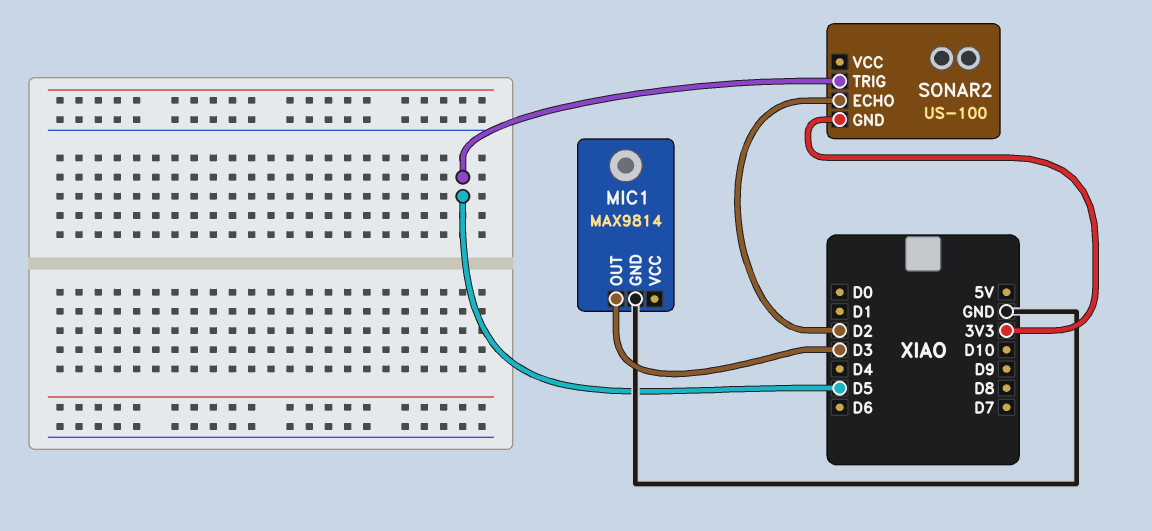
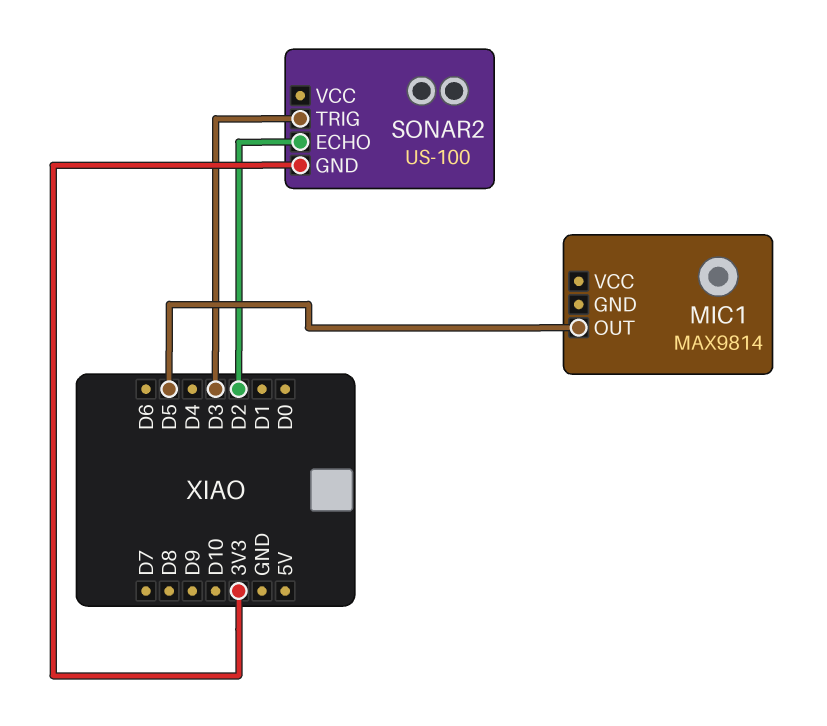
MIC1 pin GND: GND -> none
MIC1 pin OUT: D3 -> D5
SONAR2 pin TRIG: D5 -> D3

